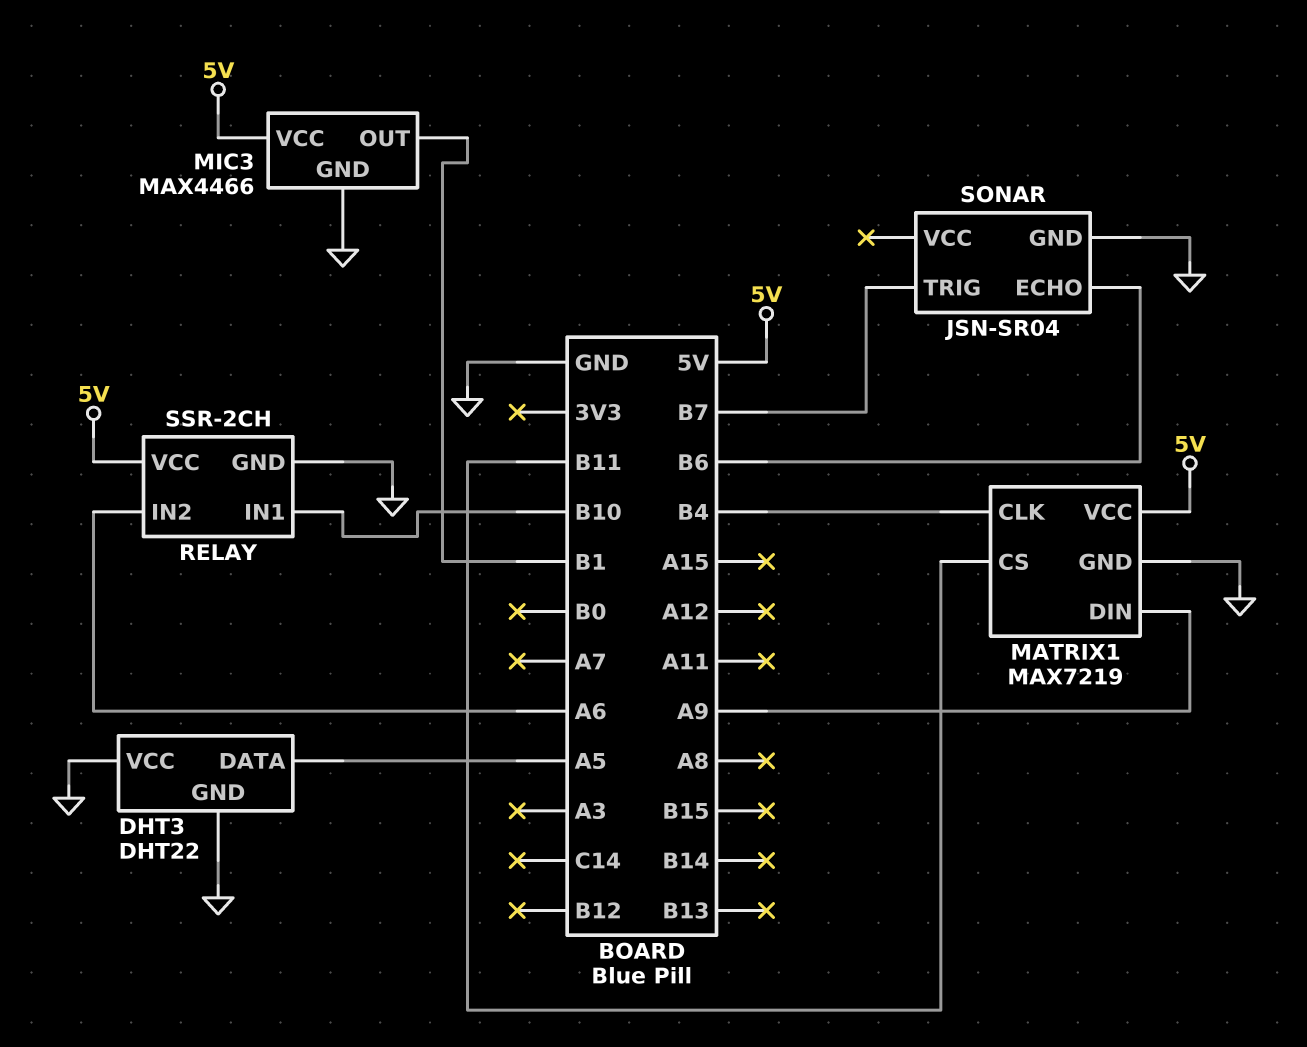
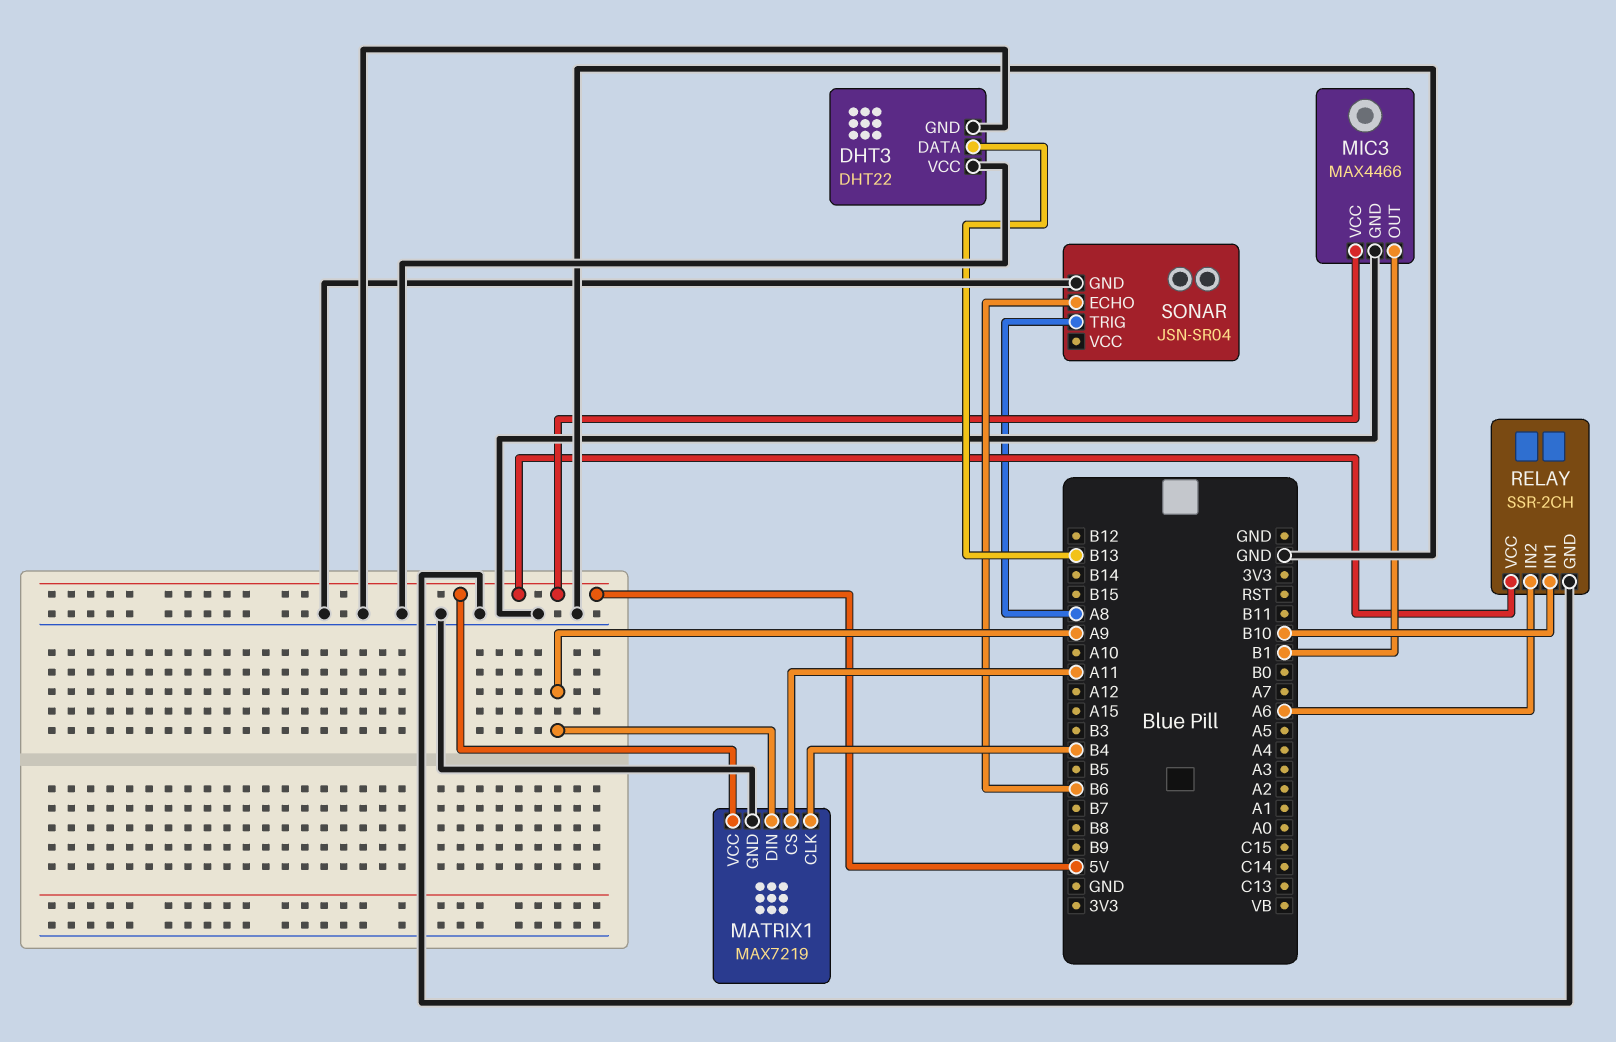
DHT3 pin DATA: A5 -> B13
MATRIX1 pin CS: B11 -> A11
SONAR pin TRIG: B7 -> A8

